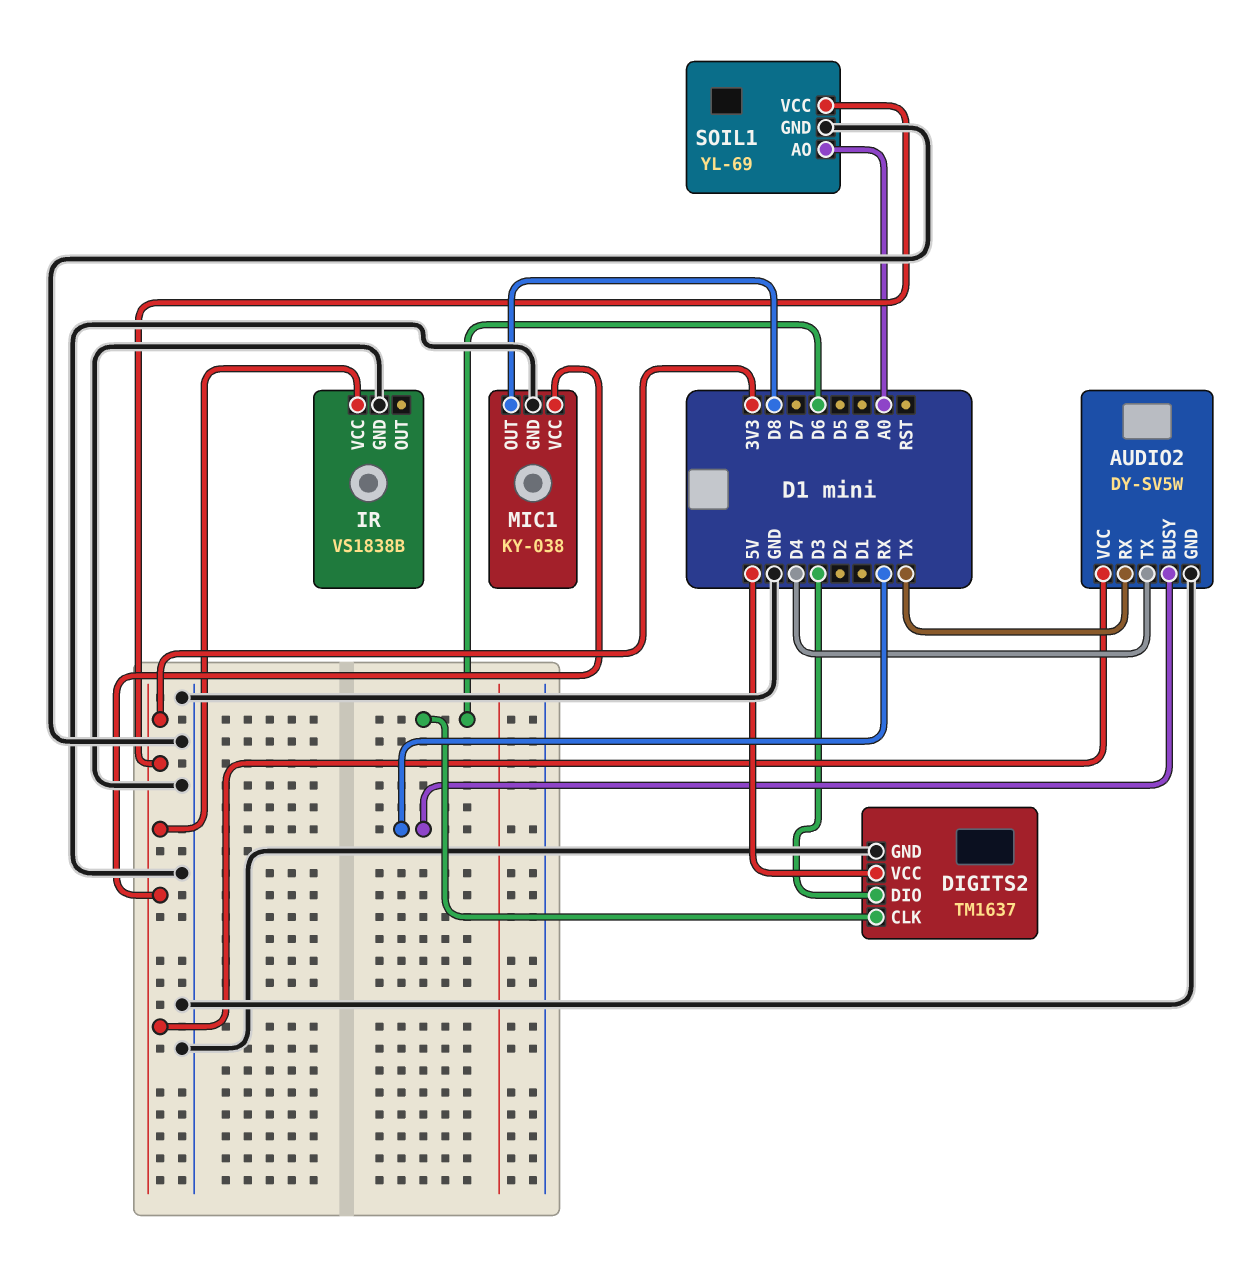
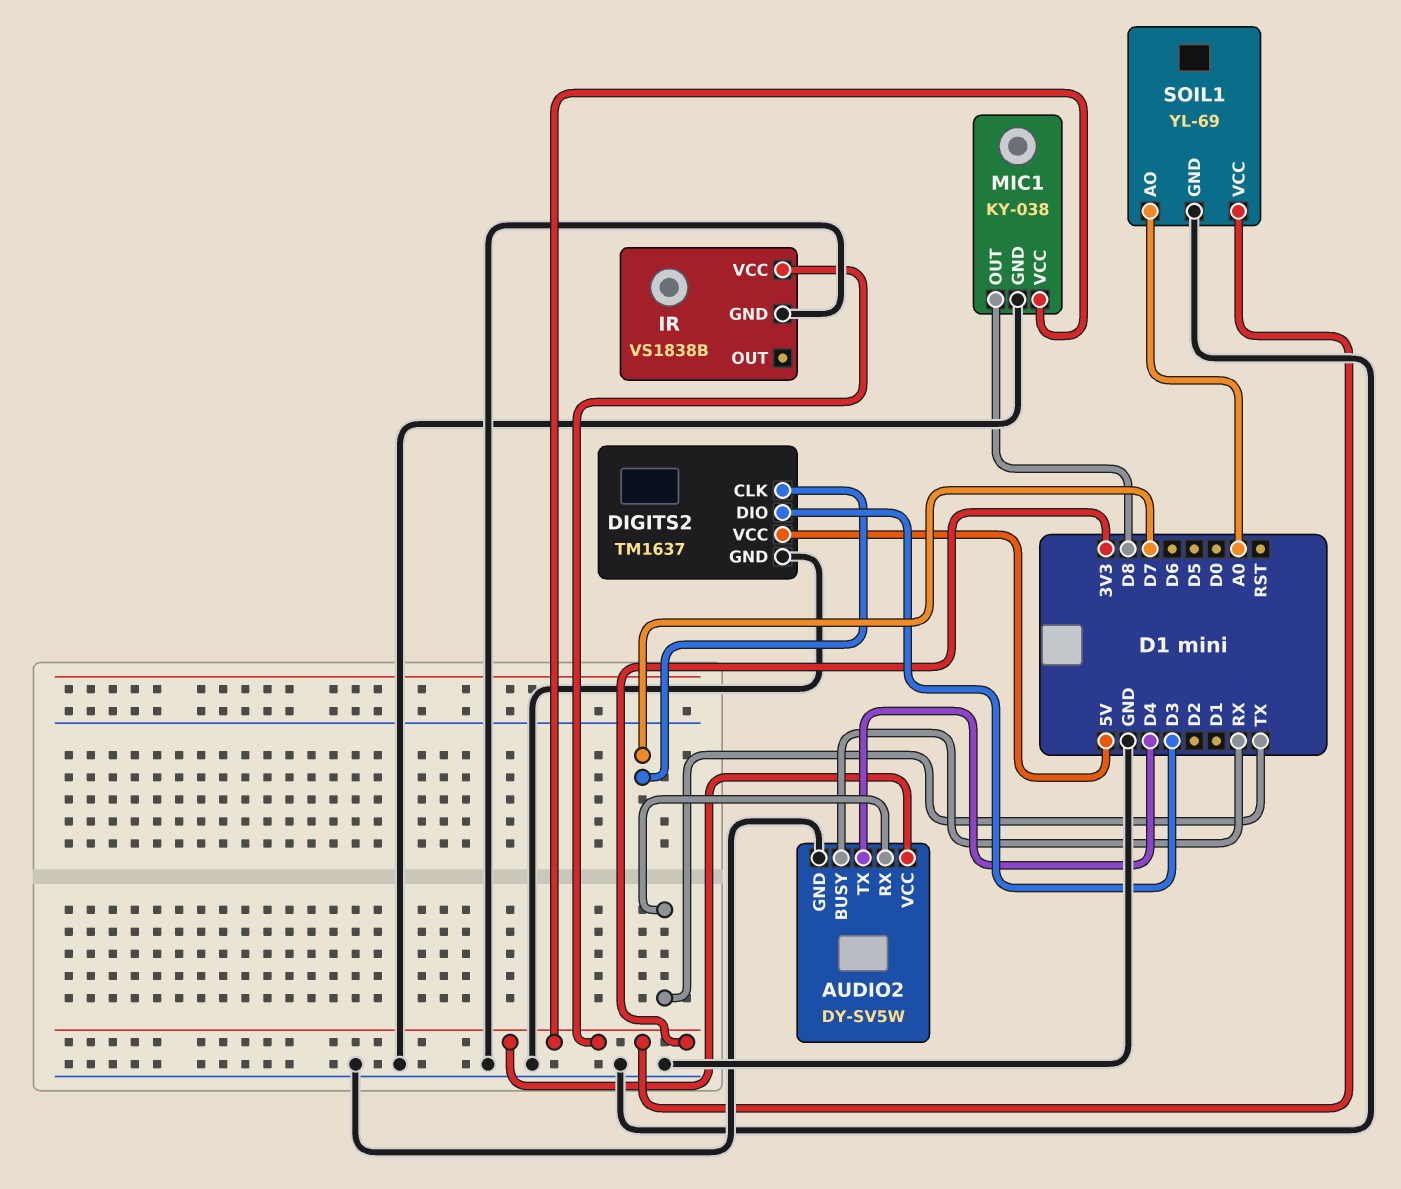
DIGITS2 pin CLK: D6 -> D7

